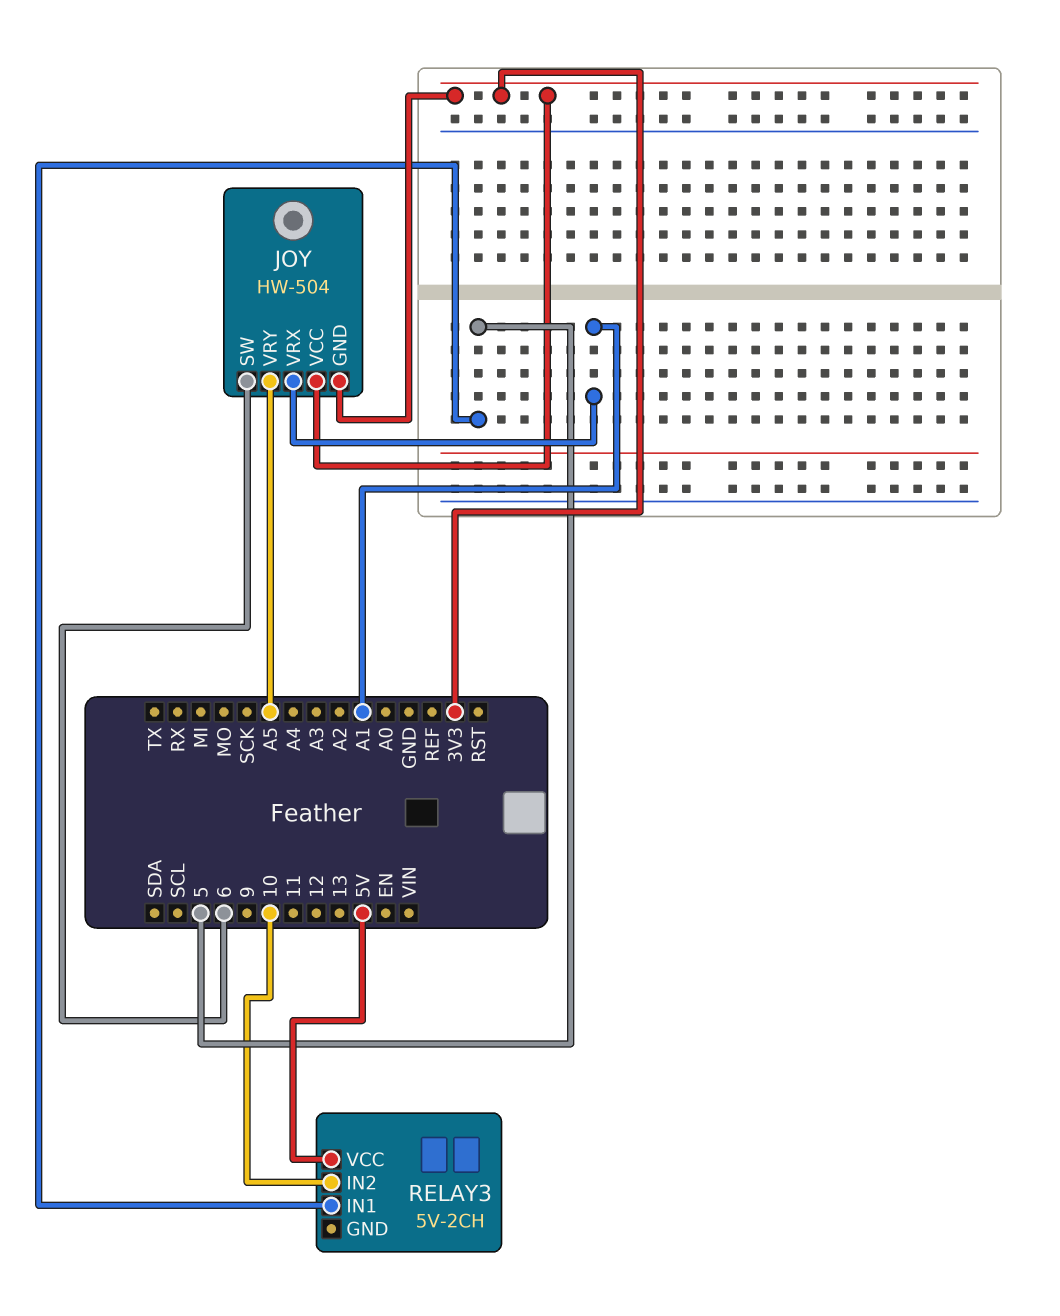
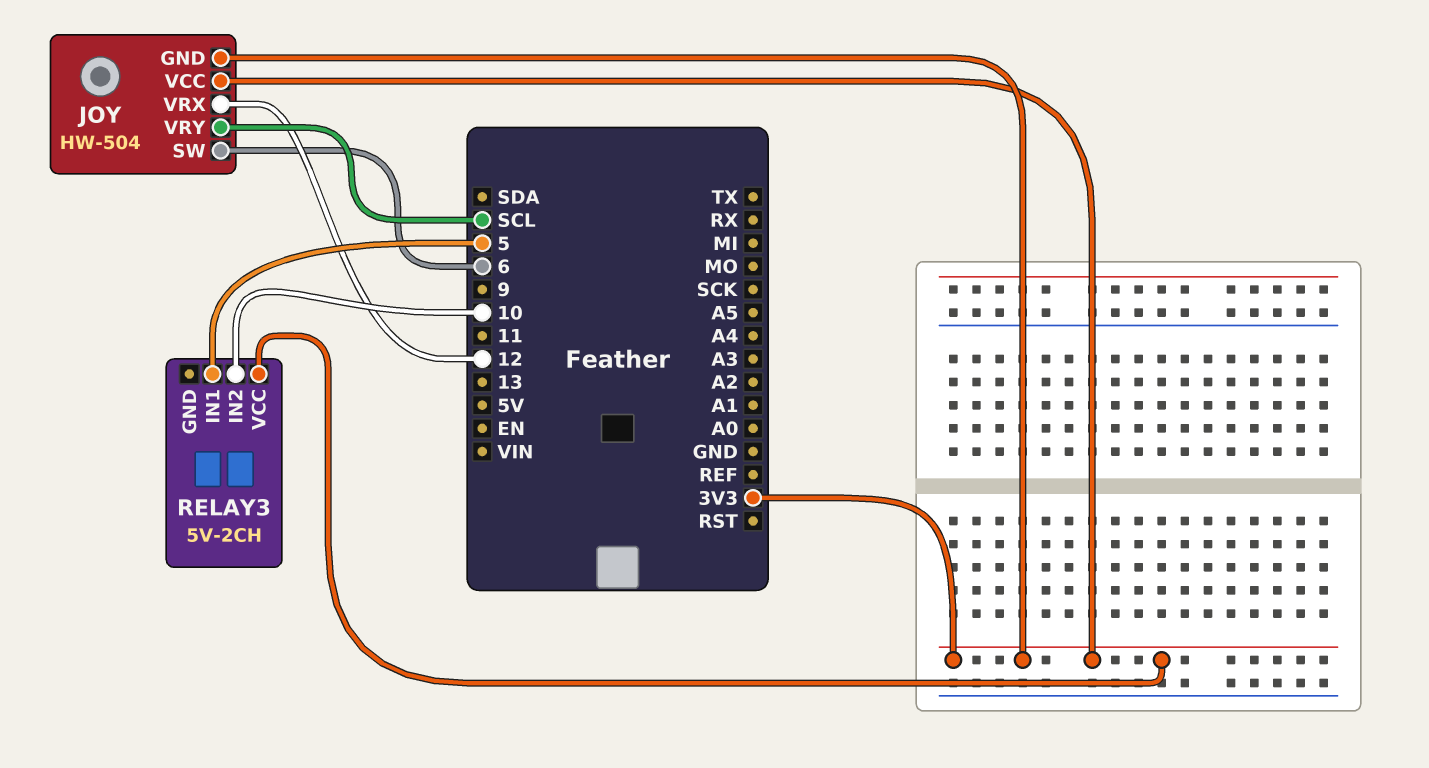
JOY pin VRX: A1 -> 12
JOY pin VRY: A5 -> SCL
RELAY3 pin VCC: 5V -> 3V3

